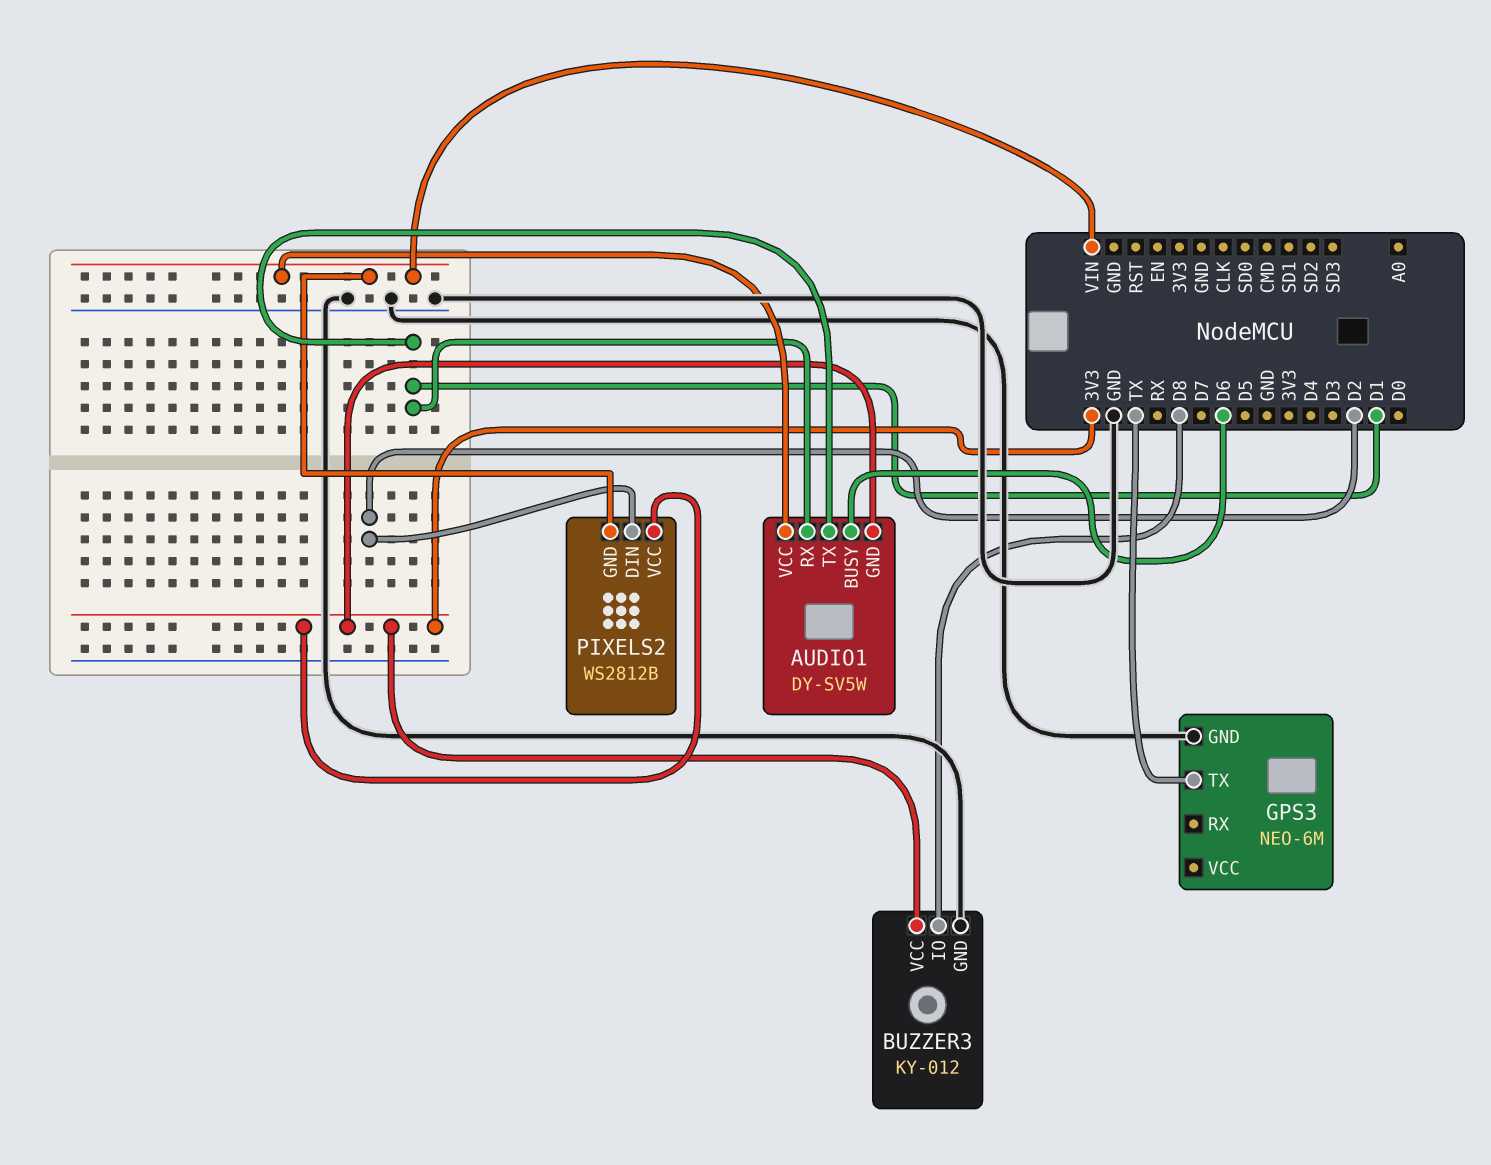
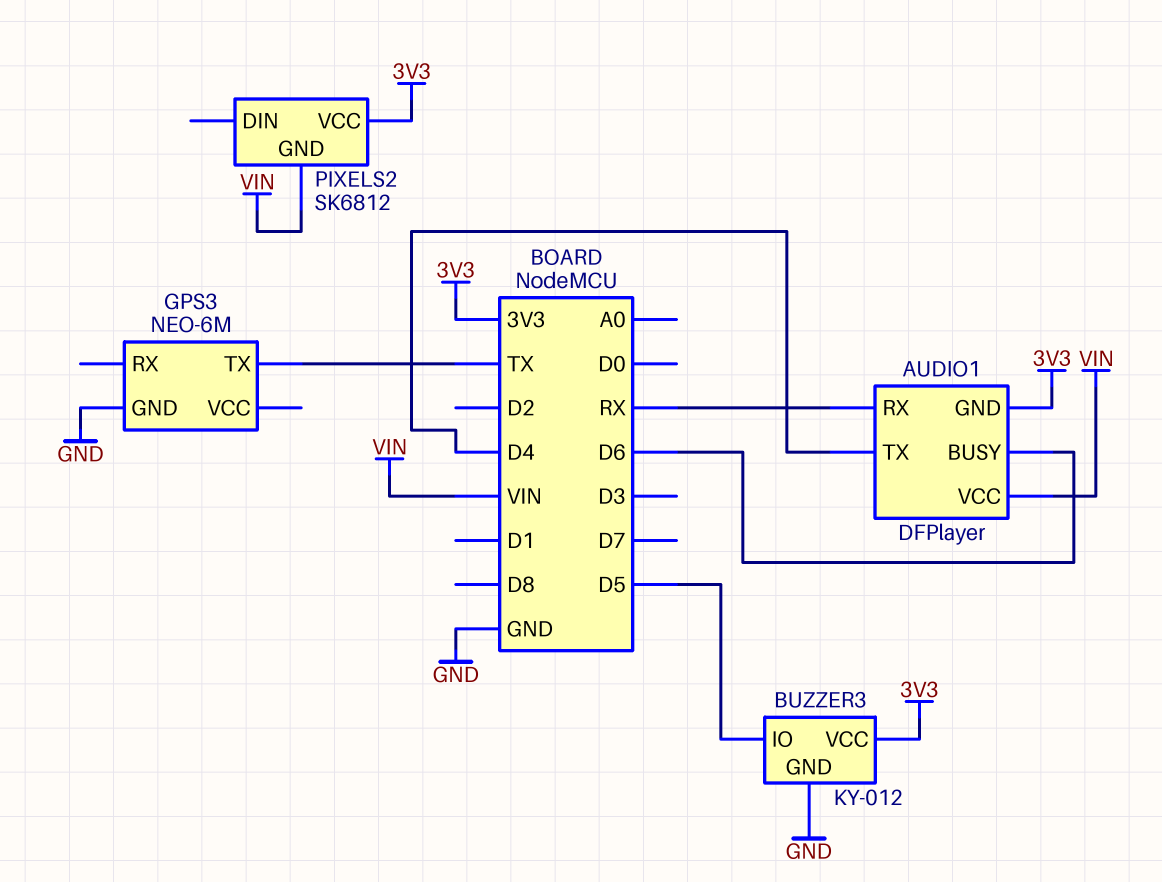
AUDIO1: DY-SV5W -> DFPlayer
AUDIO1 pin RX: D1 -> RX
AUDIO1 pin TX: D1 -> D4
BUZZER3 pin IO: D8 -> D5
PIXELS2: WS2812B -> SK6812
PIXELS2 pin DIN: D2 -> none

